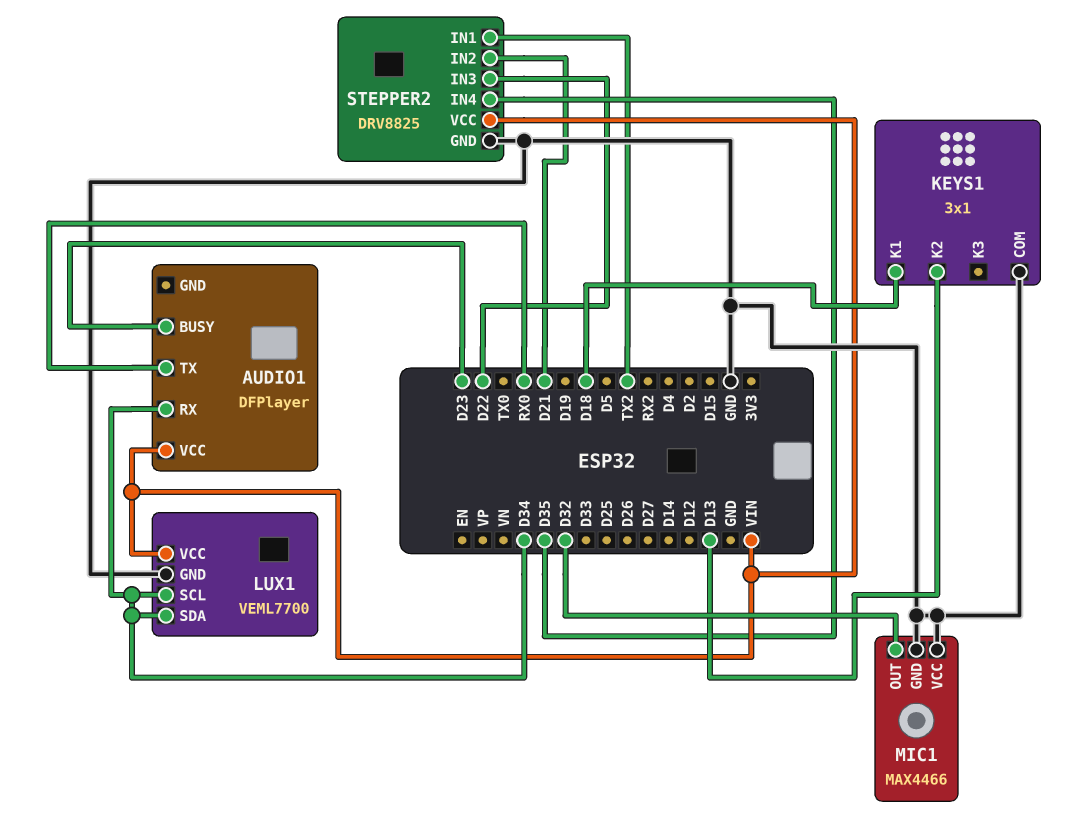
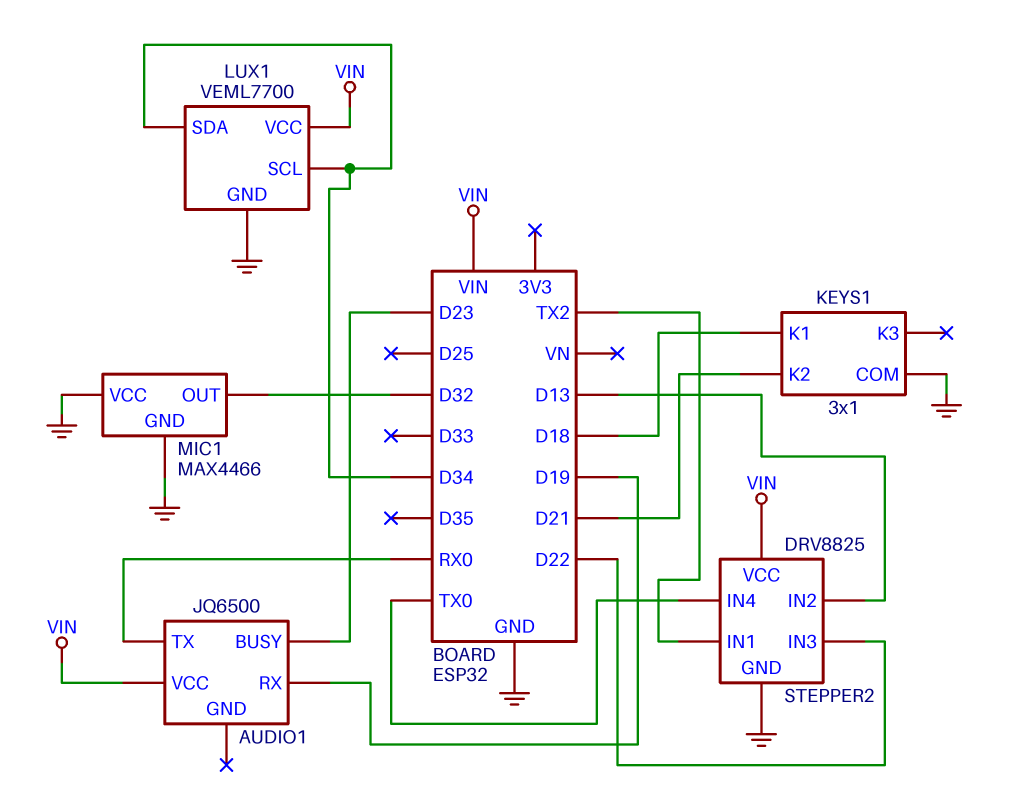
AUDIO1: DFPlayer -> JQ6500
AUDIO1 pin RX: D34 -> D19
KEYS1 pin K2: D13 -> D21
STEPPER2 pin IN2: D21 -> D13
STEPPER2 pin IN4: D35 -> TX0

